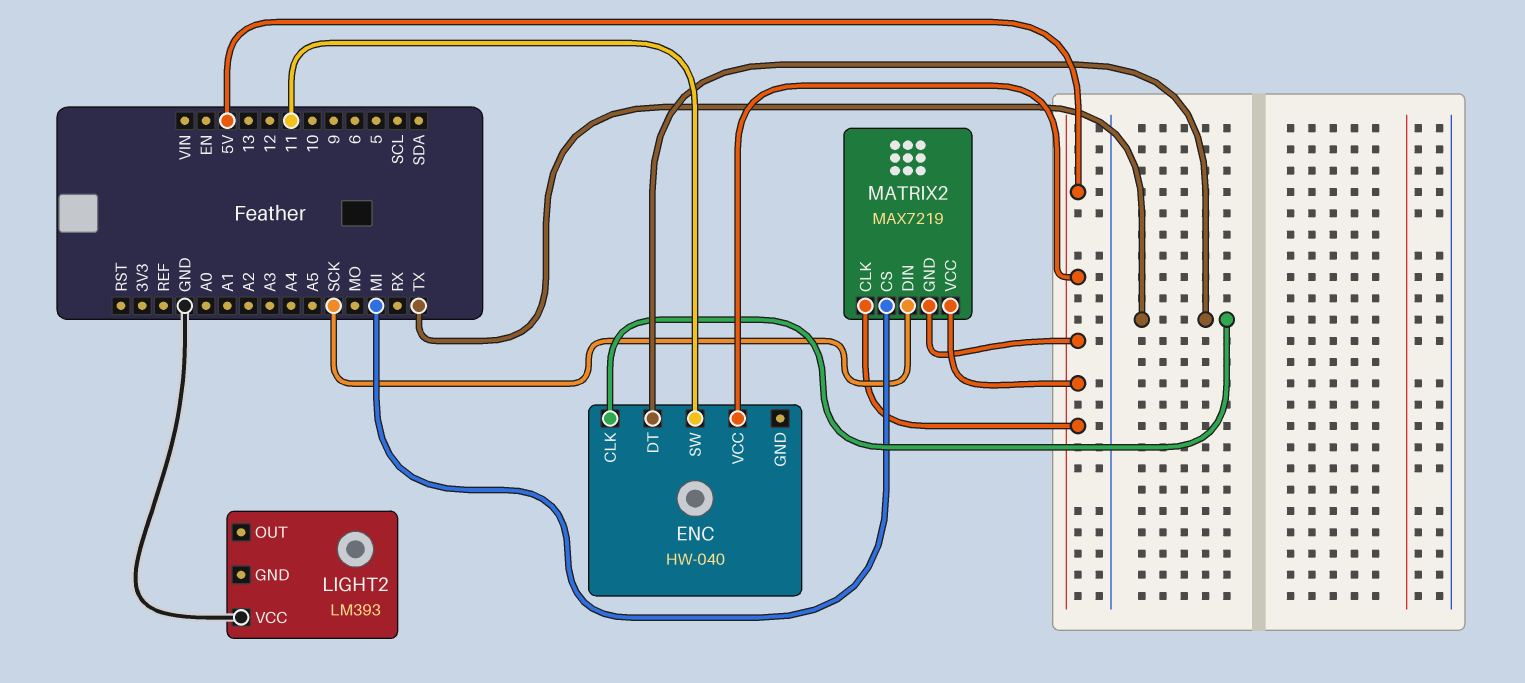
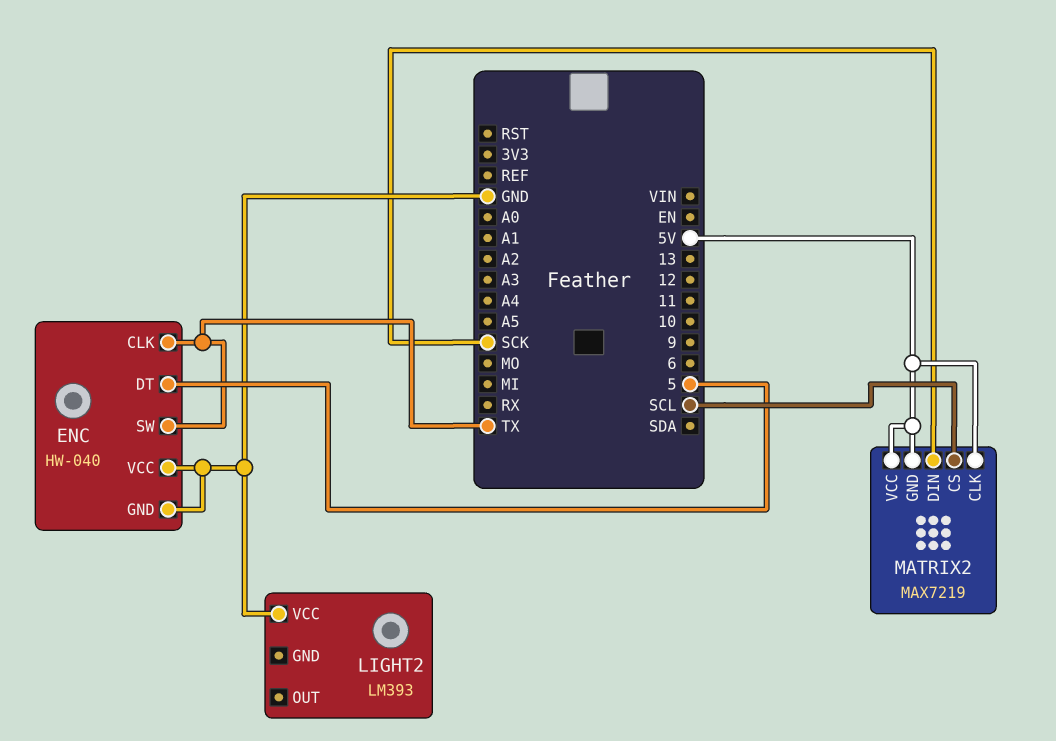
ENC pin DT: TX -> 5
ENC pin GND: none -> GND
ENC pin SW: 11 -> TX
ENC pin VCC: 5V -> GND
MATRIX2 pin CS: MI -> SCL

